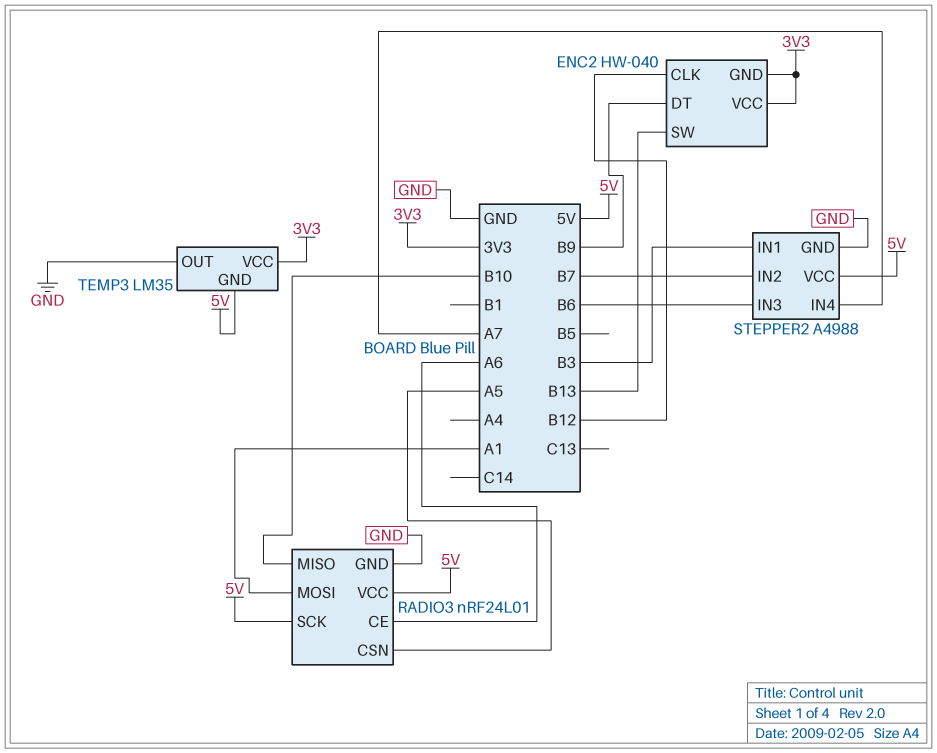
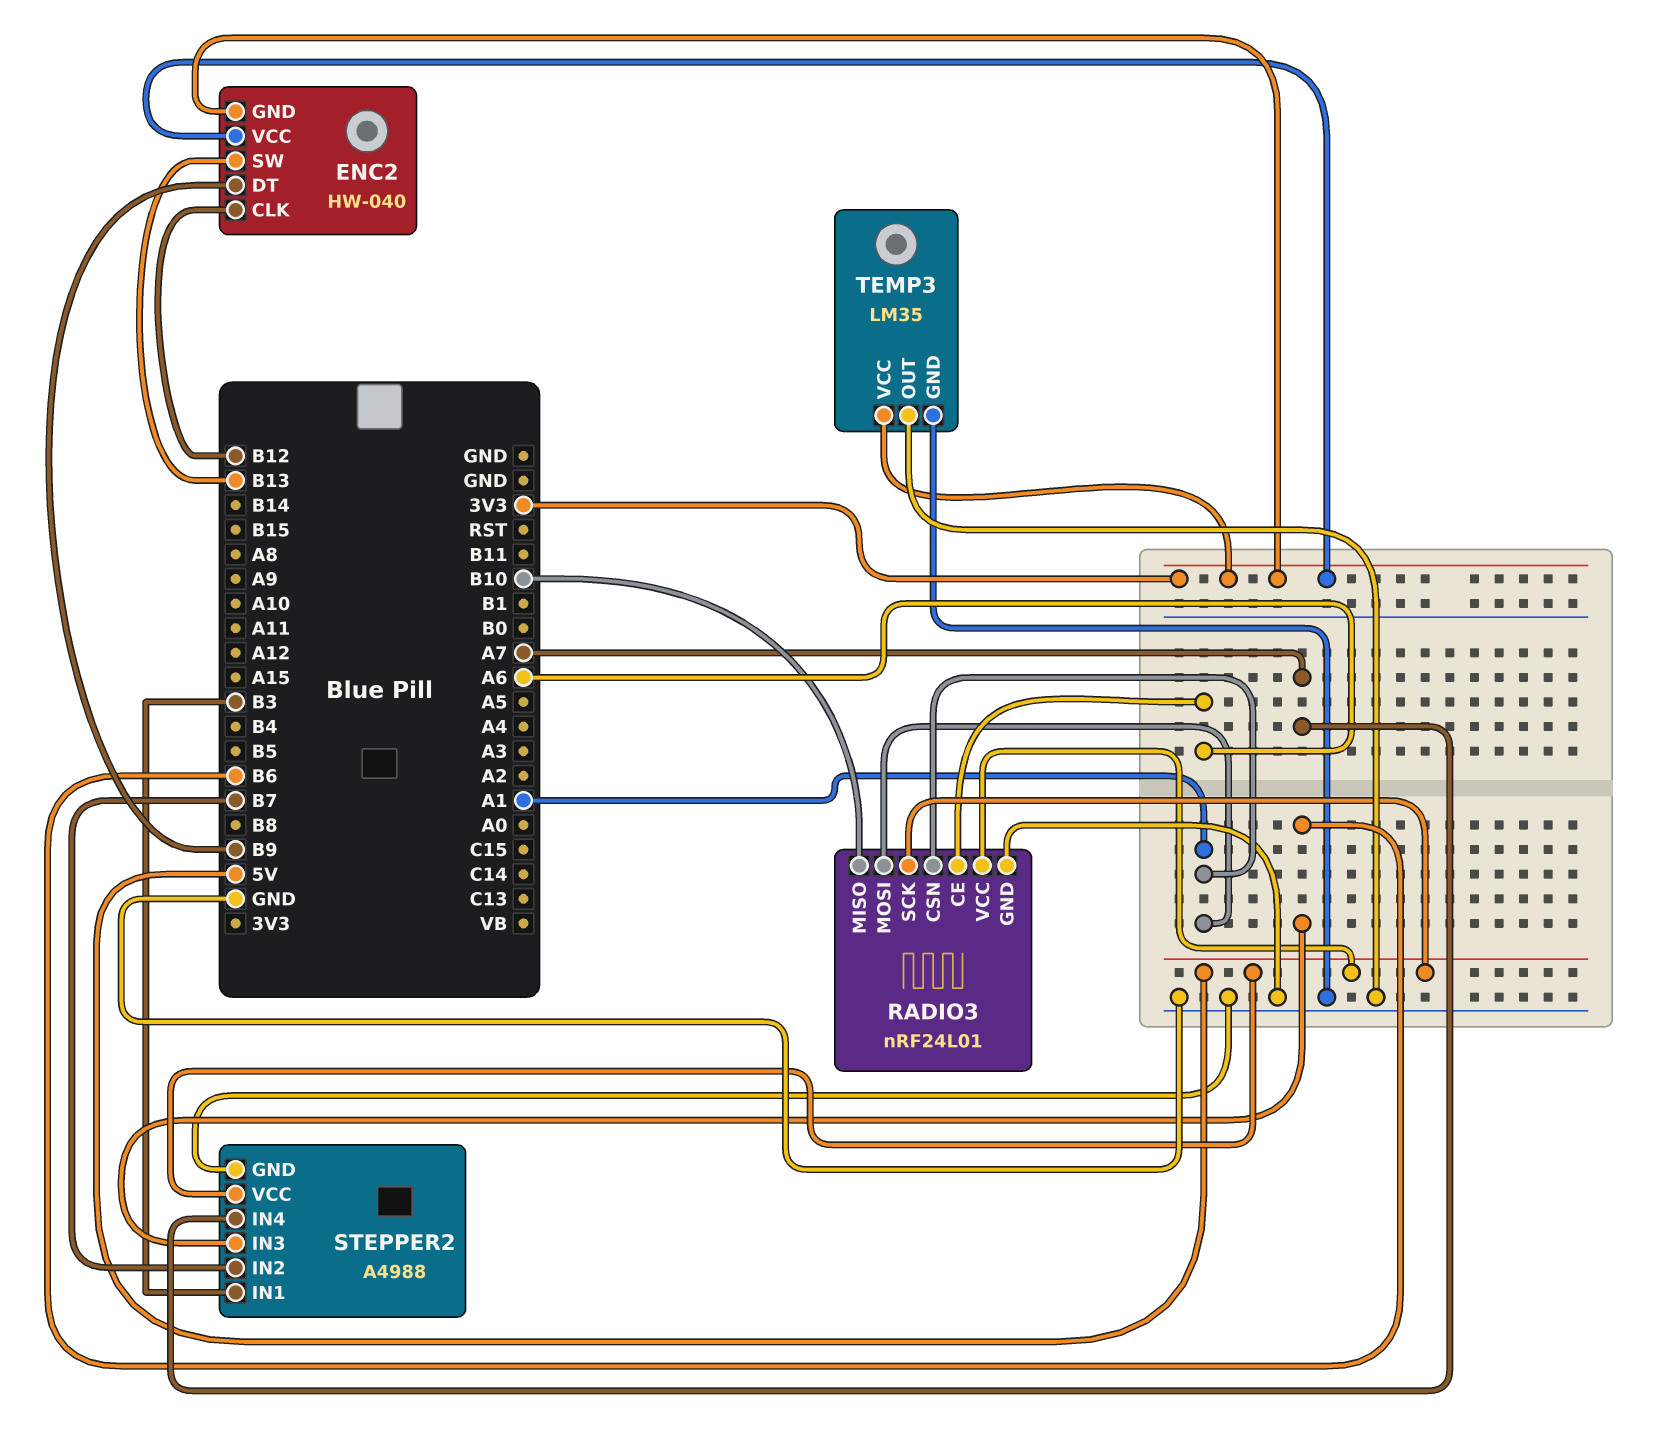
RADIO3 pin CSN: A5 -> A1
TEMP3 pin GND: 5V -> GND

